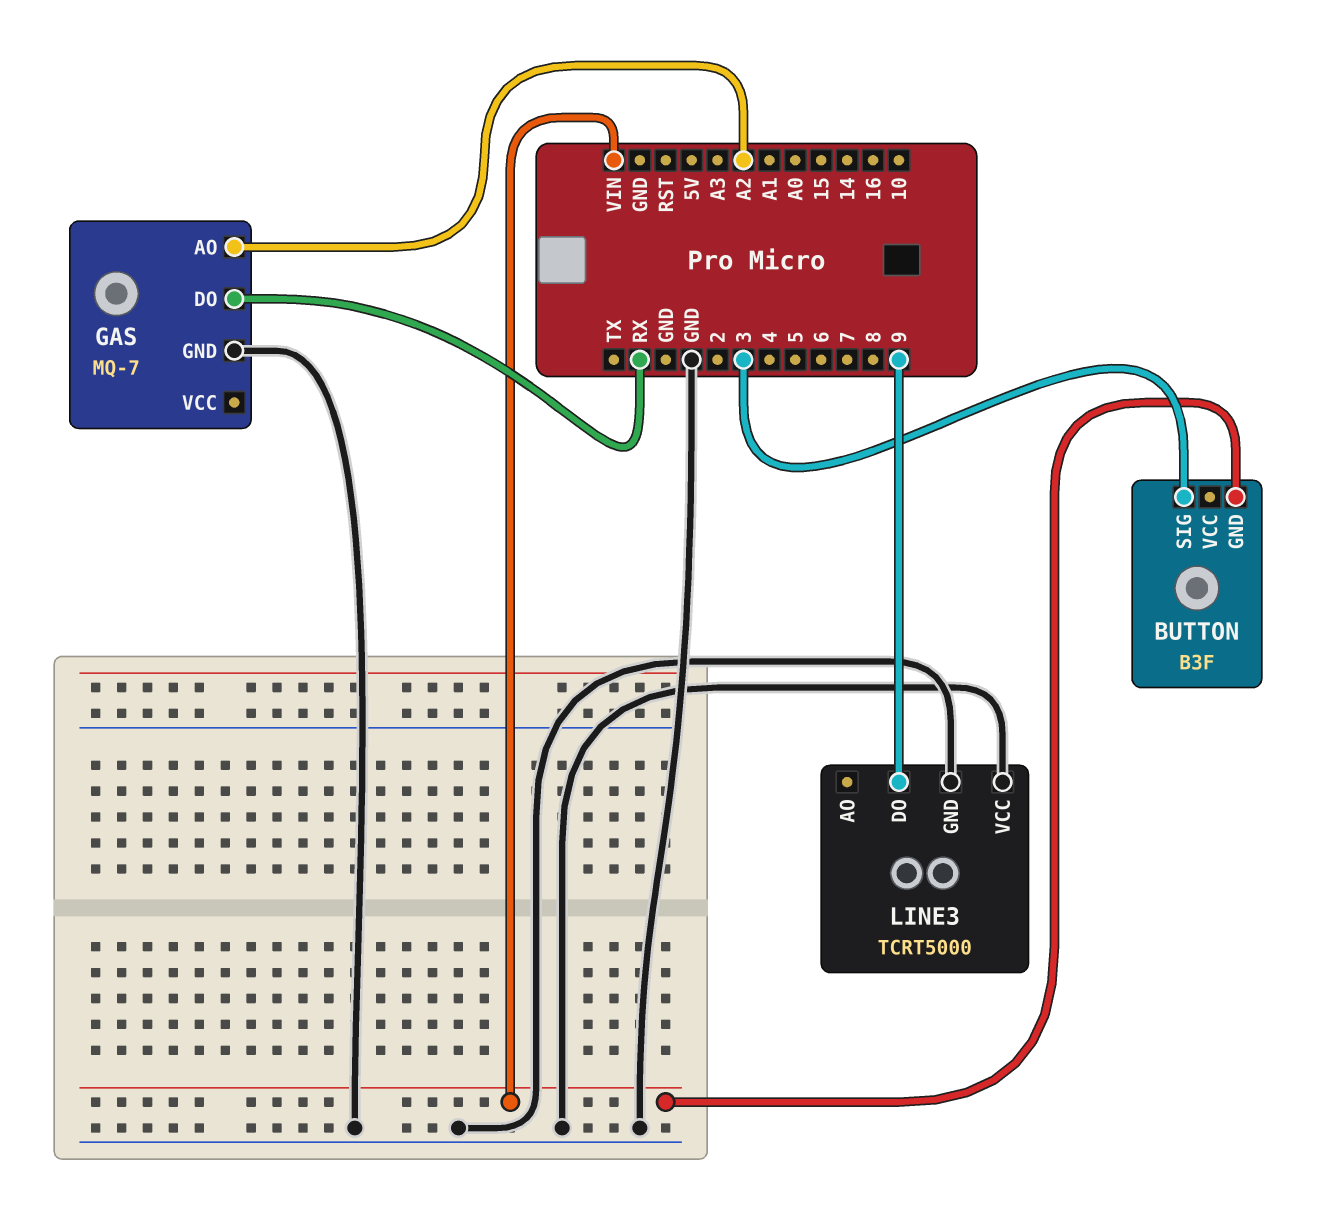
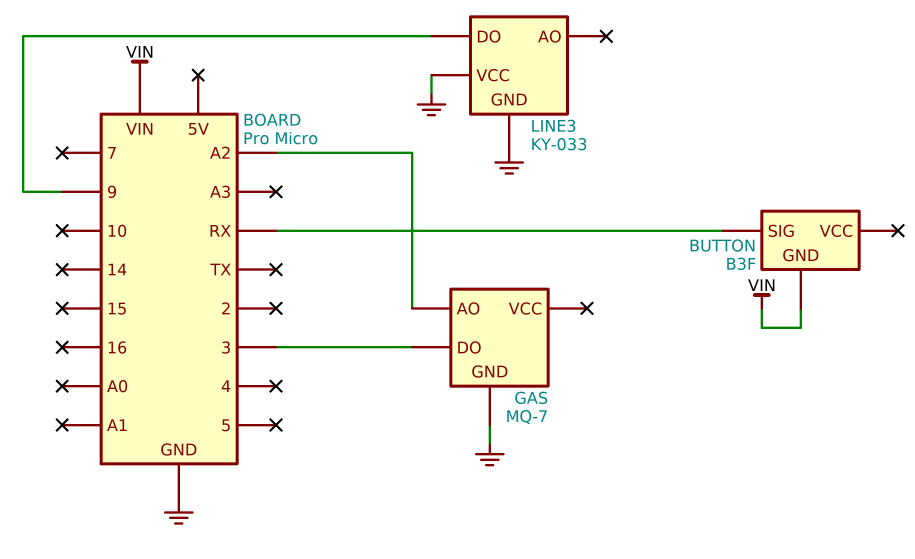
BUTTON pin SIG: 3 -> RX
GAS pin DO: RX -> 3
LINE3: TCRT5000 -> KY-033

